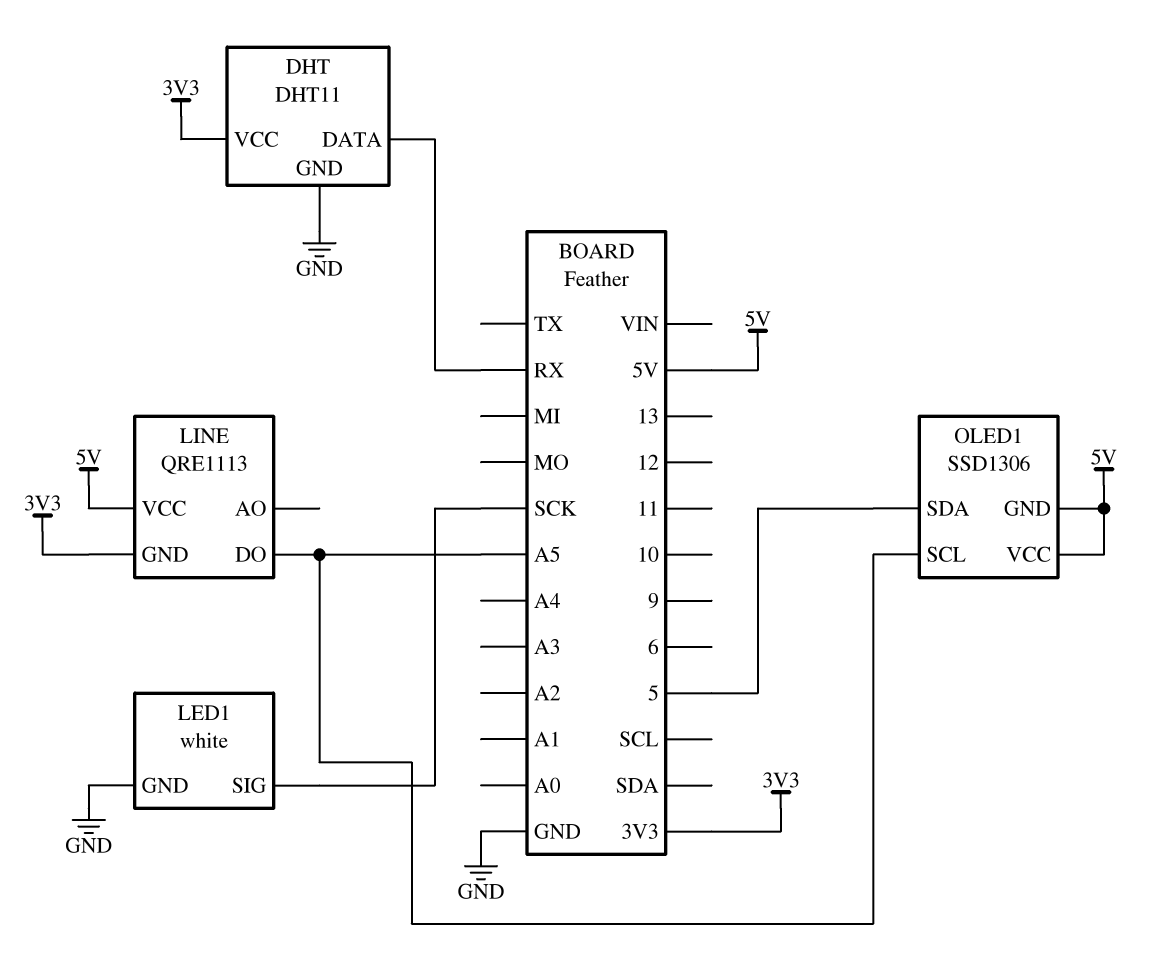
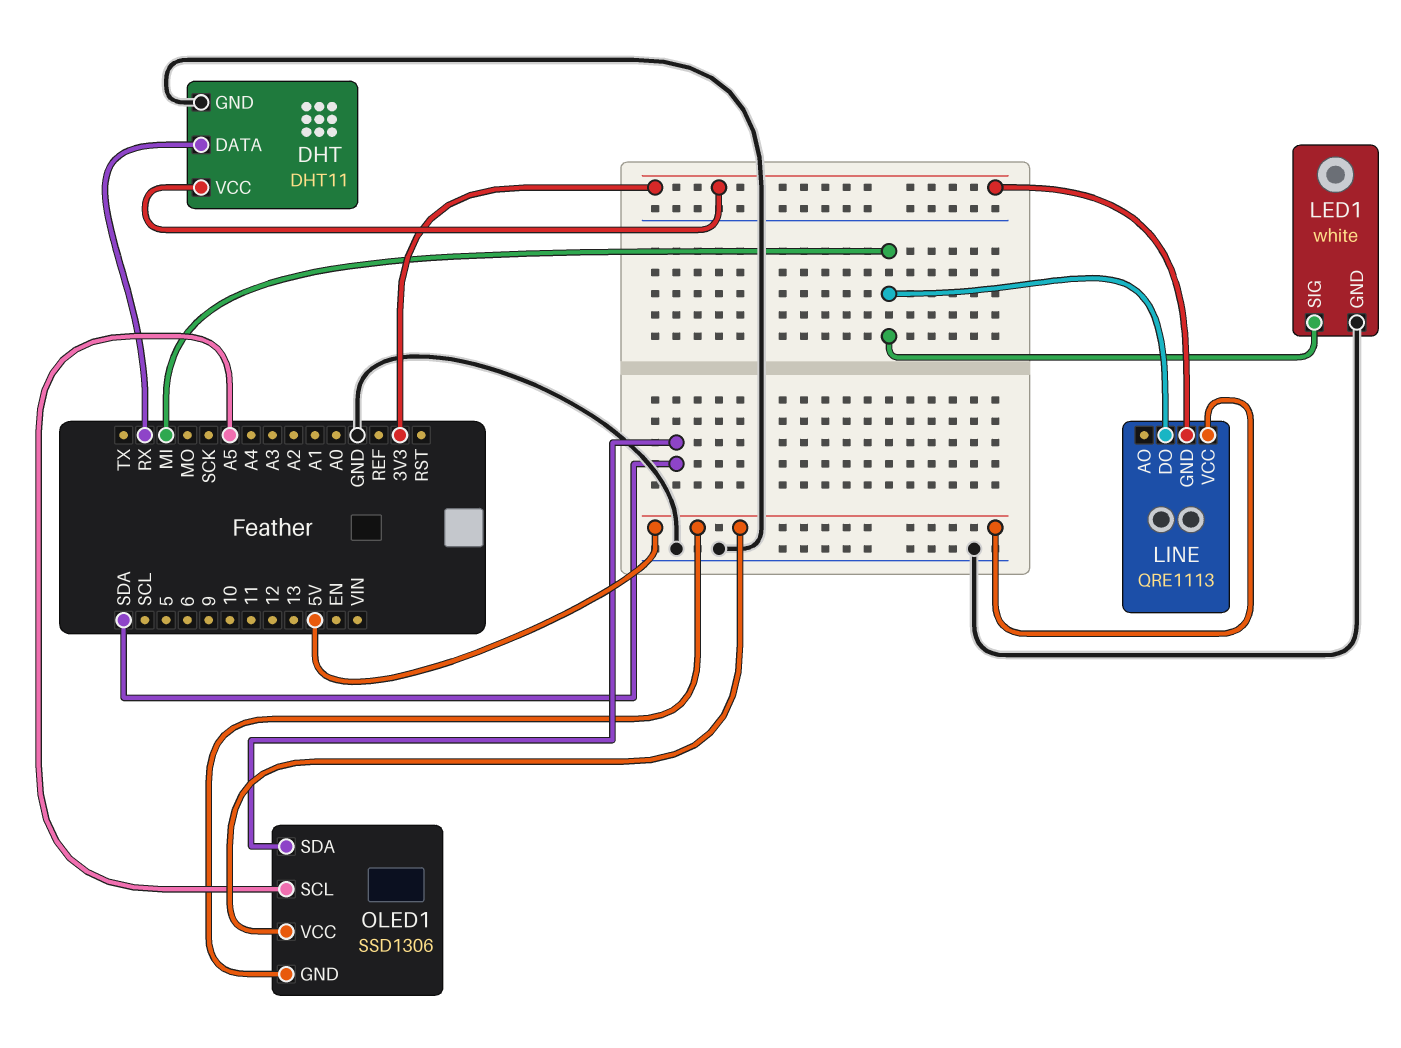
LED1 pin SIG: SCK -> MI
LINE pin DO: A5 -> MI
OLED1 pin SDA: 5 -> SDA

